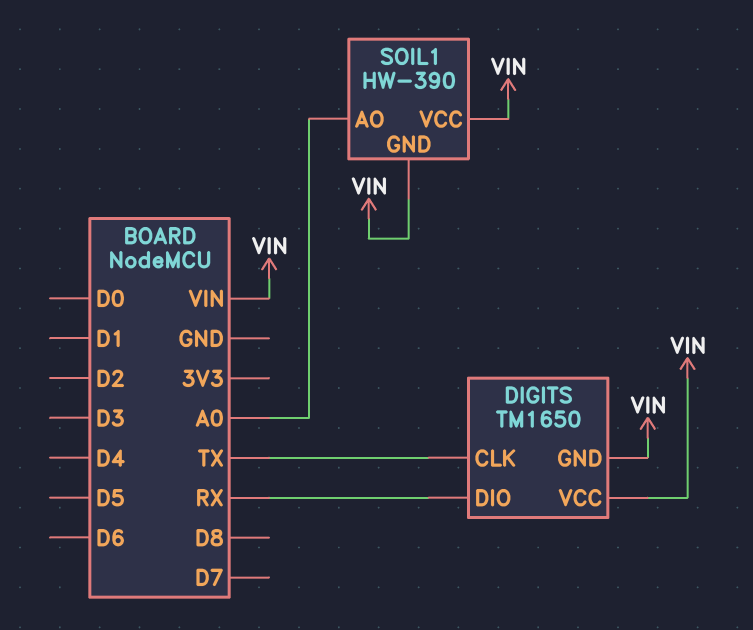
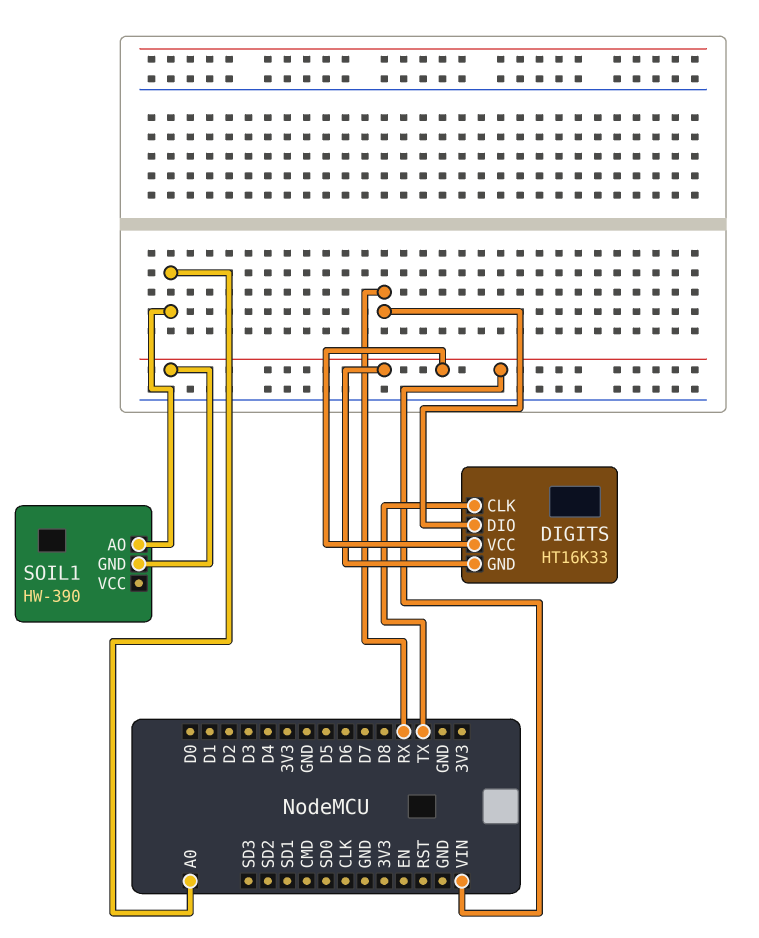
DIGITS: TM1650 -> HT16K33
SOIL1 pin VCC: VIN -> none

